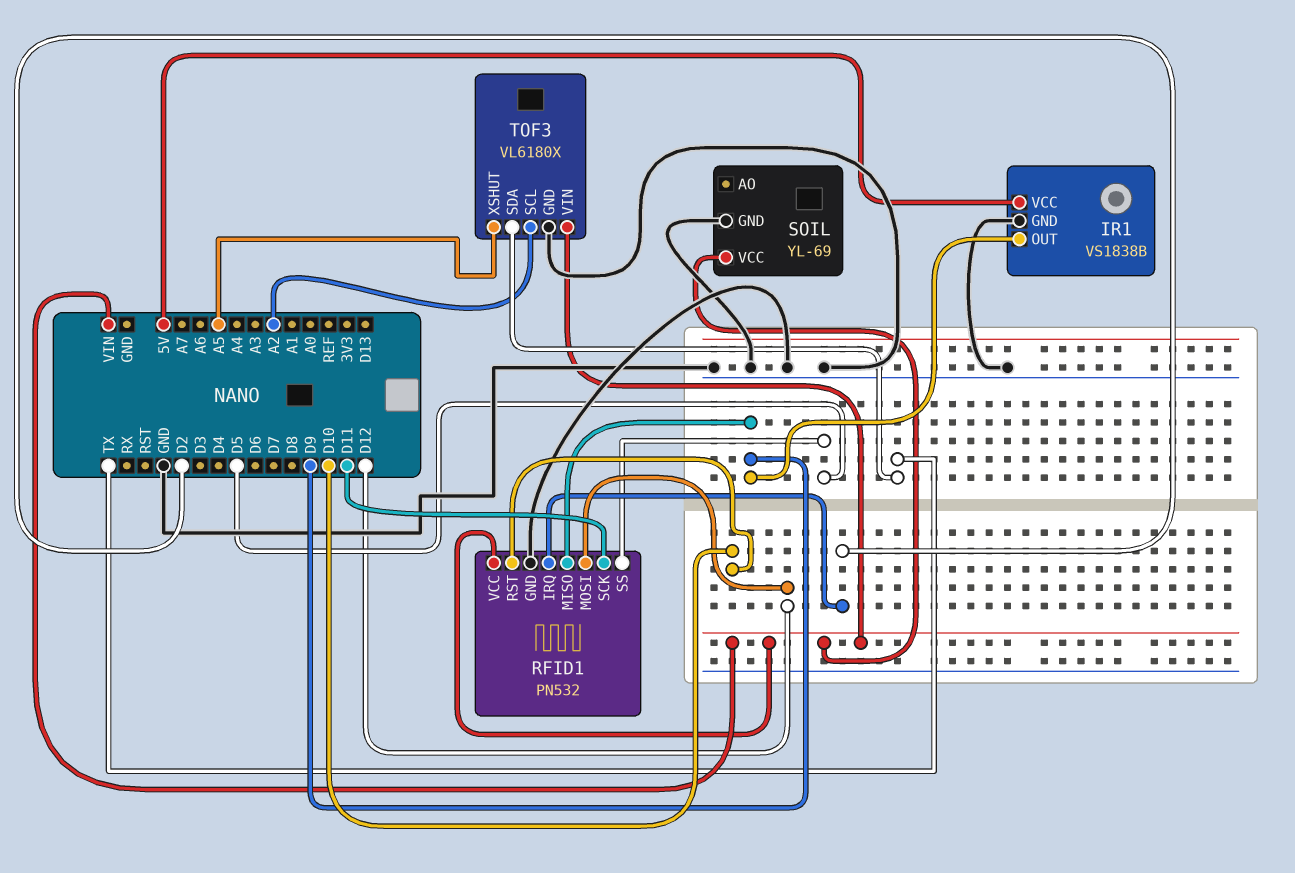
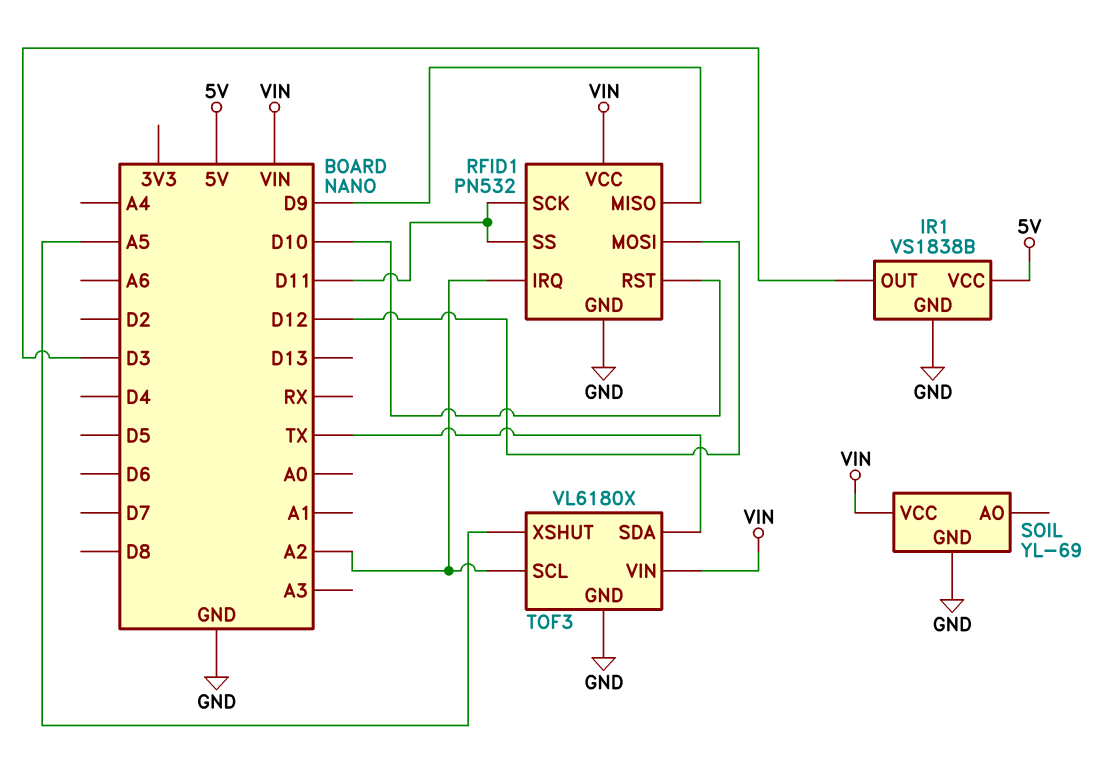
IR1 pin OUT: D9 -> D3
RFID1 pin IRQ: D2 -> A2
RFID1 pin SS: D5 -> D11

